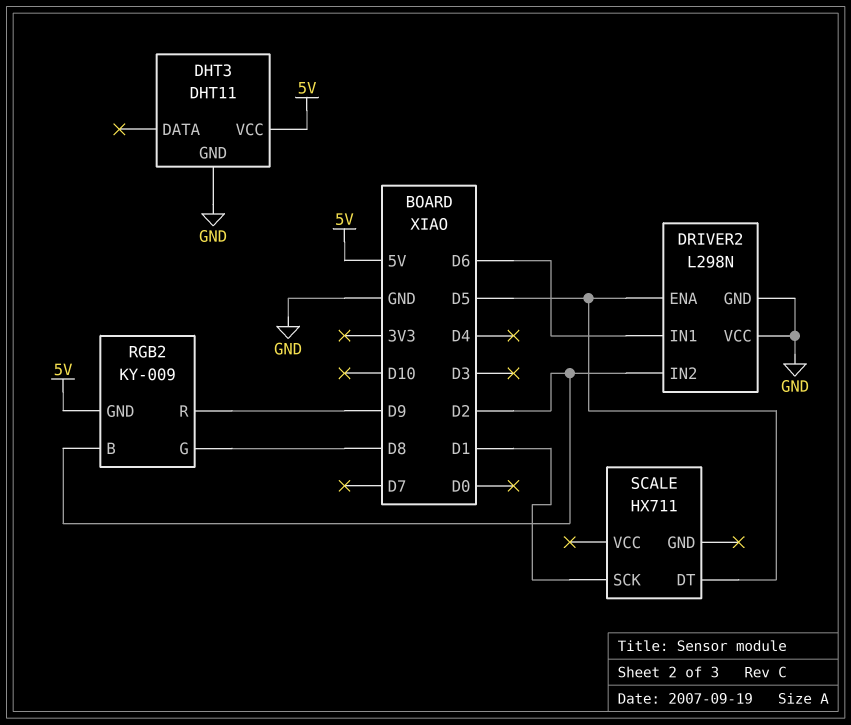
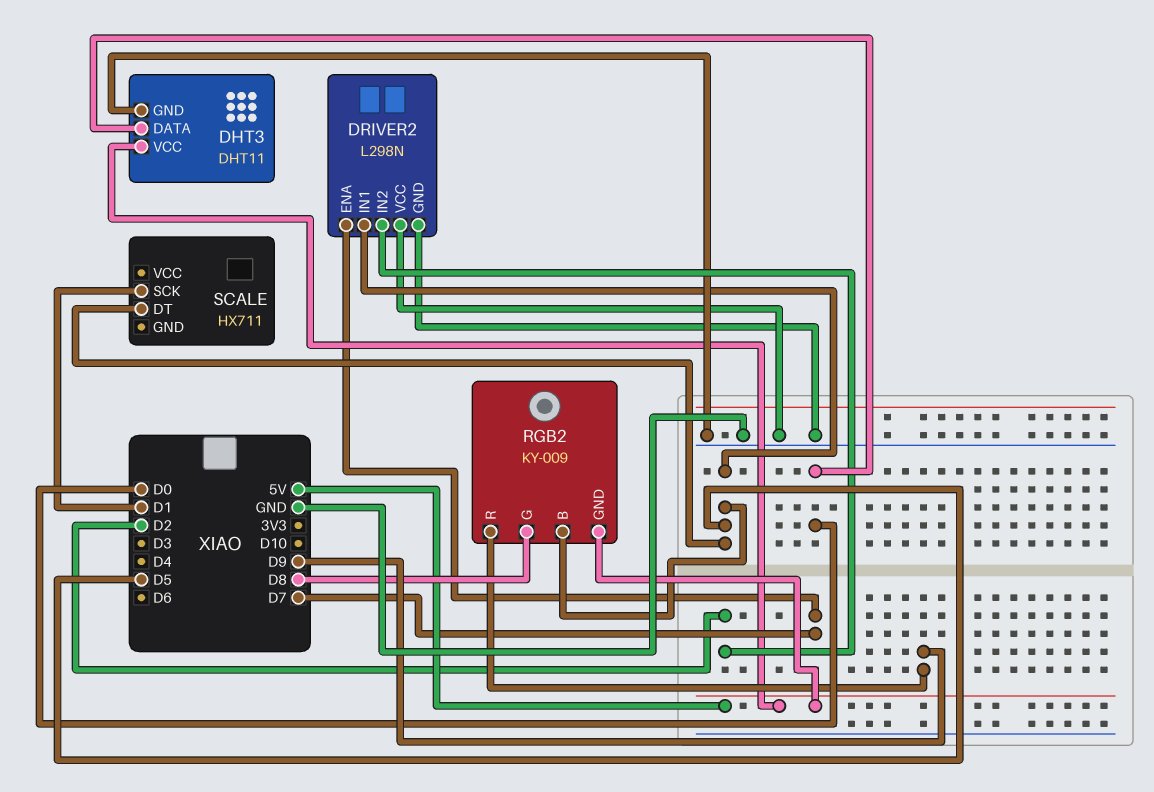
DHT3 pin DATA: none -> D0
DRIVER2 pin ENA: D5 -> D7
DRIVER2 pin IN1: D6 -> D5
RGB2 pin B: D2 -> D5

